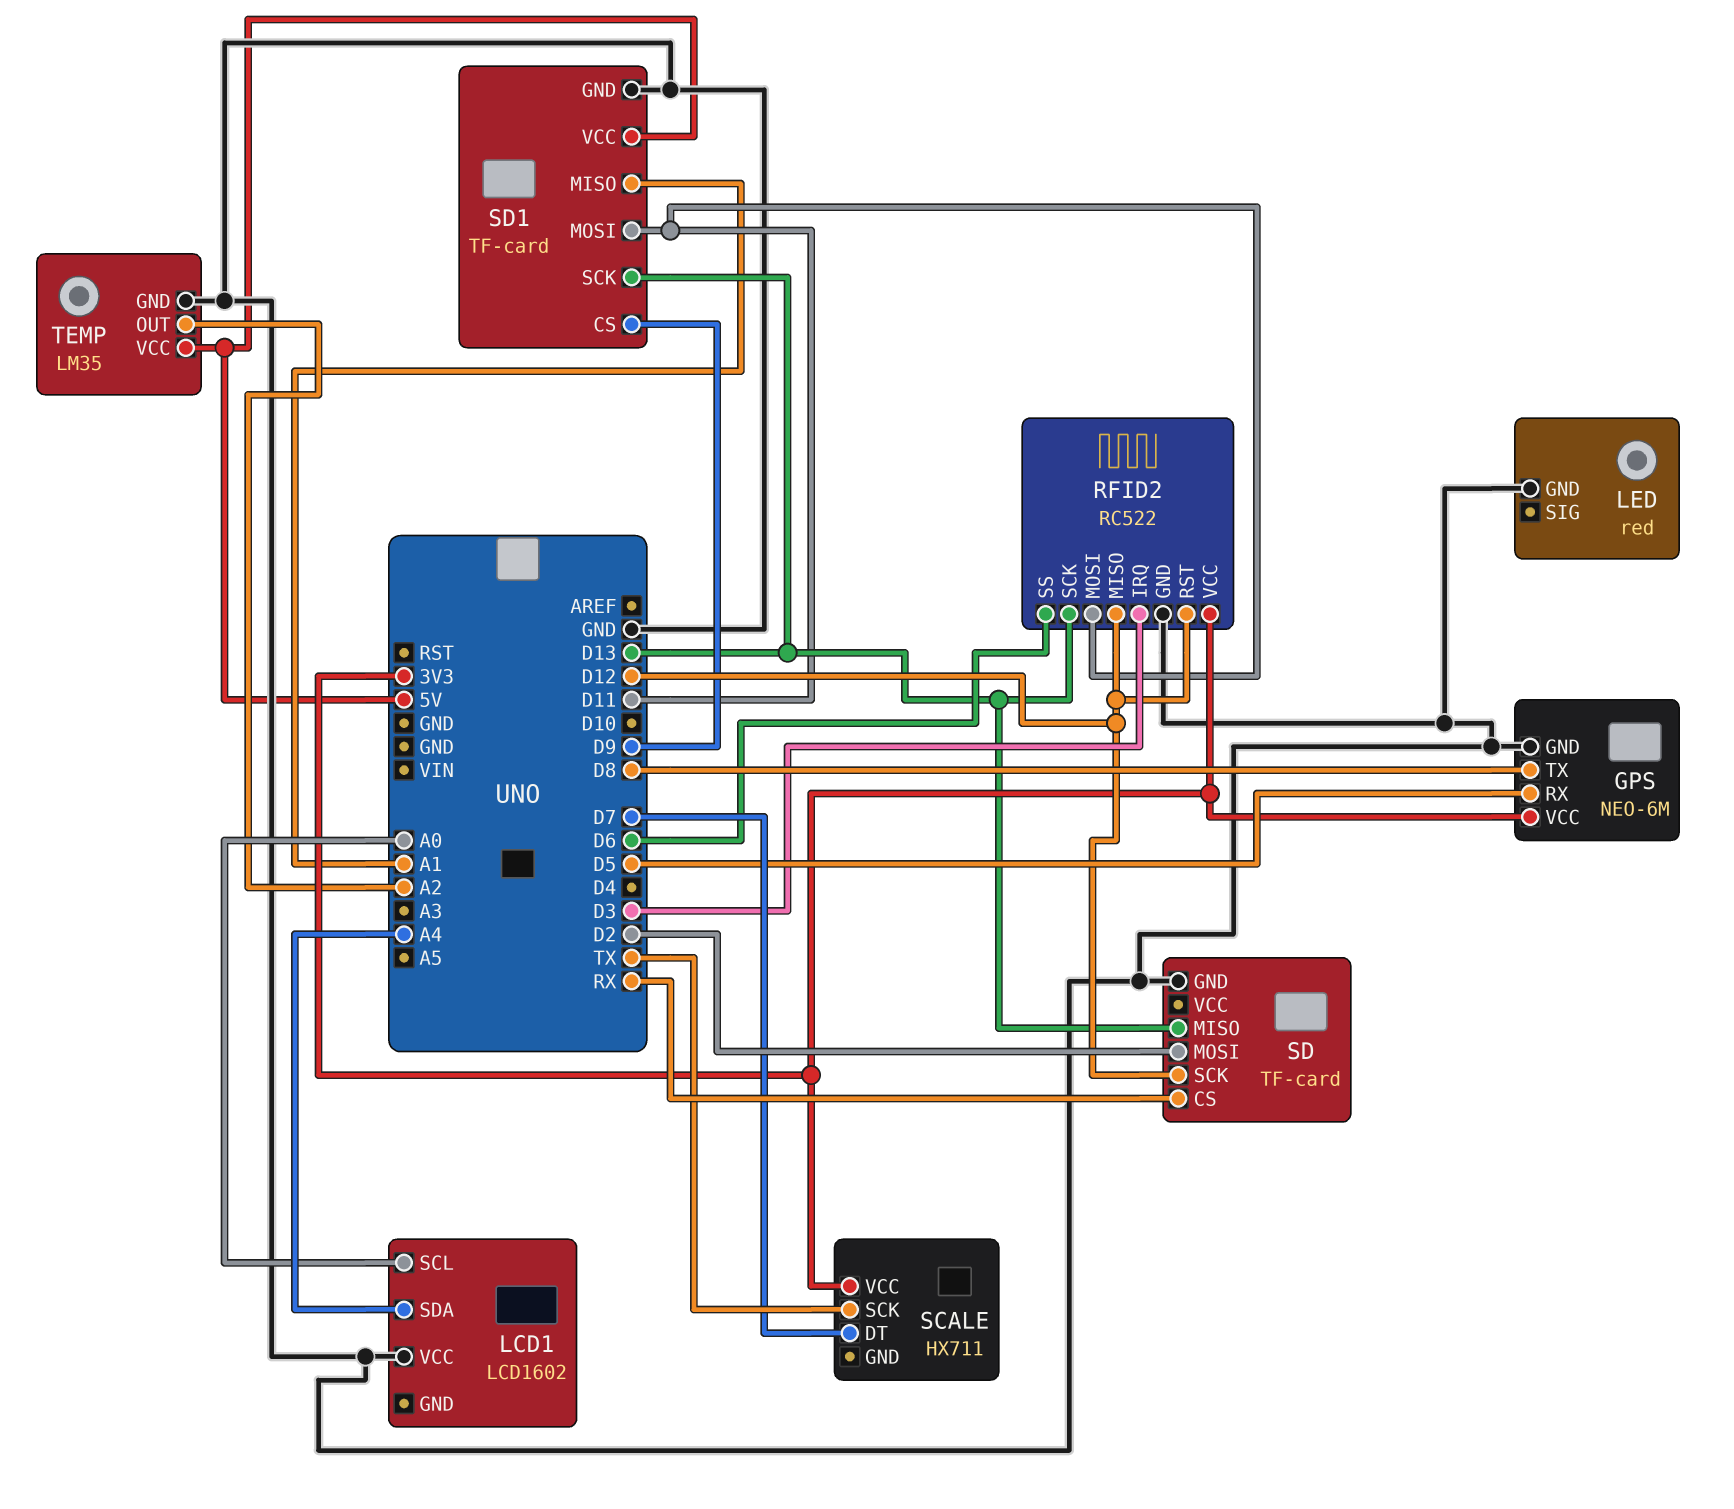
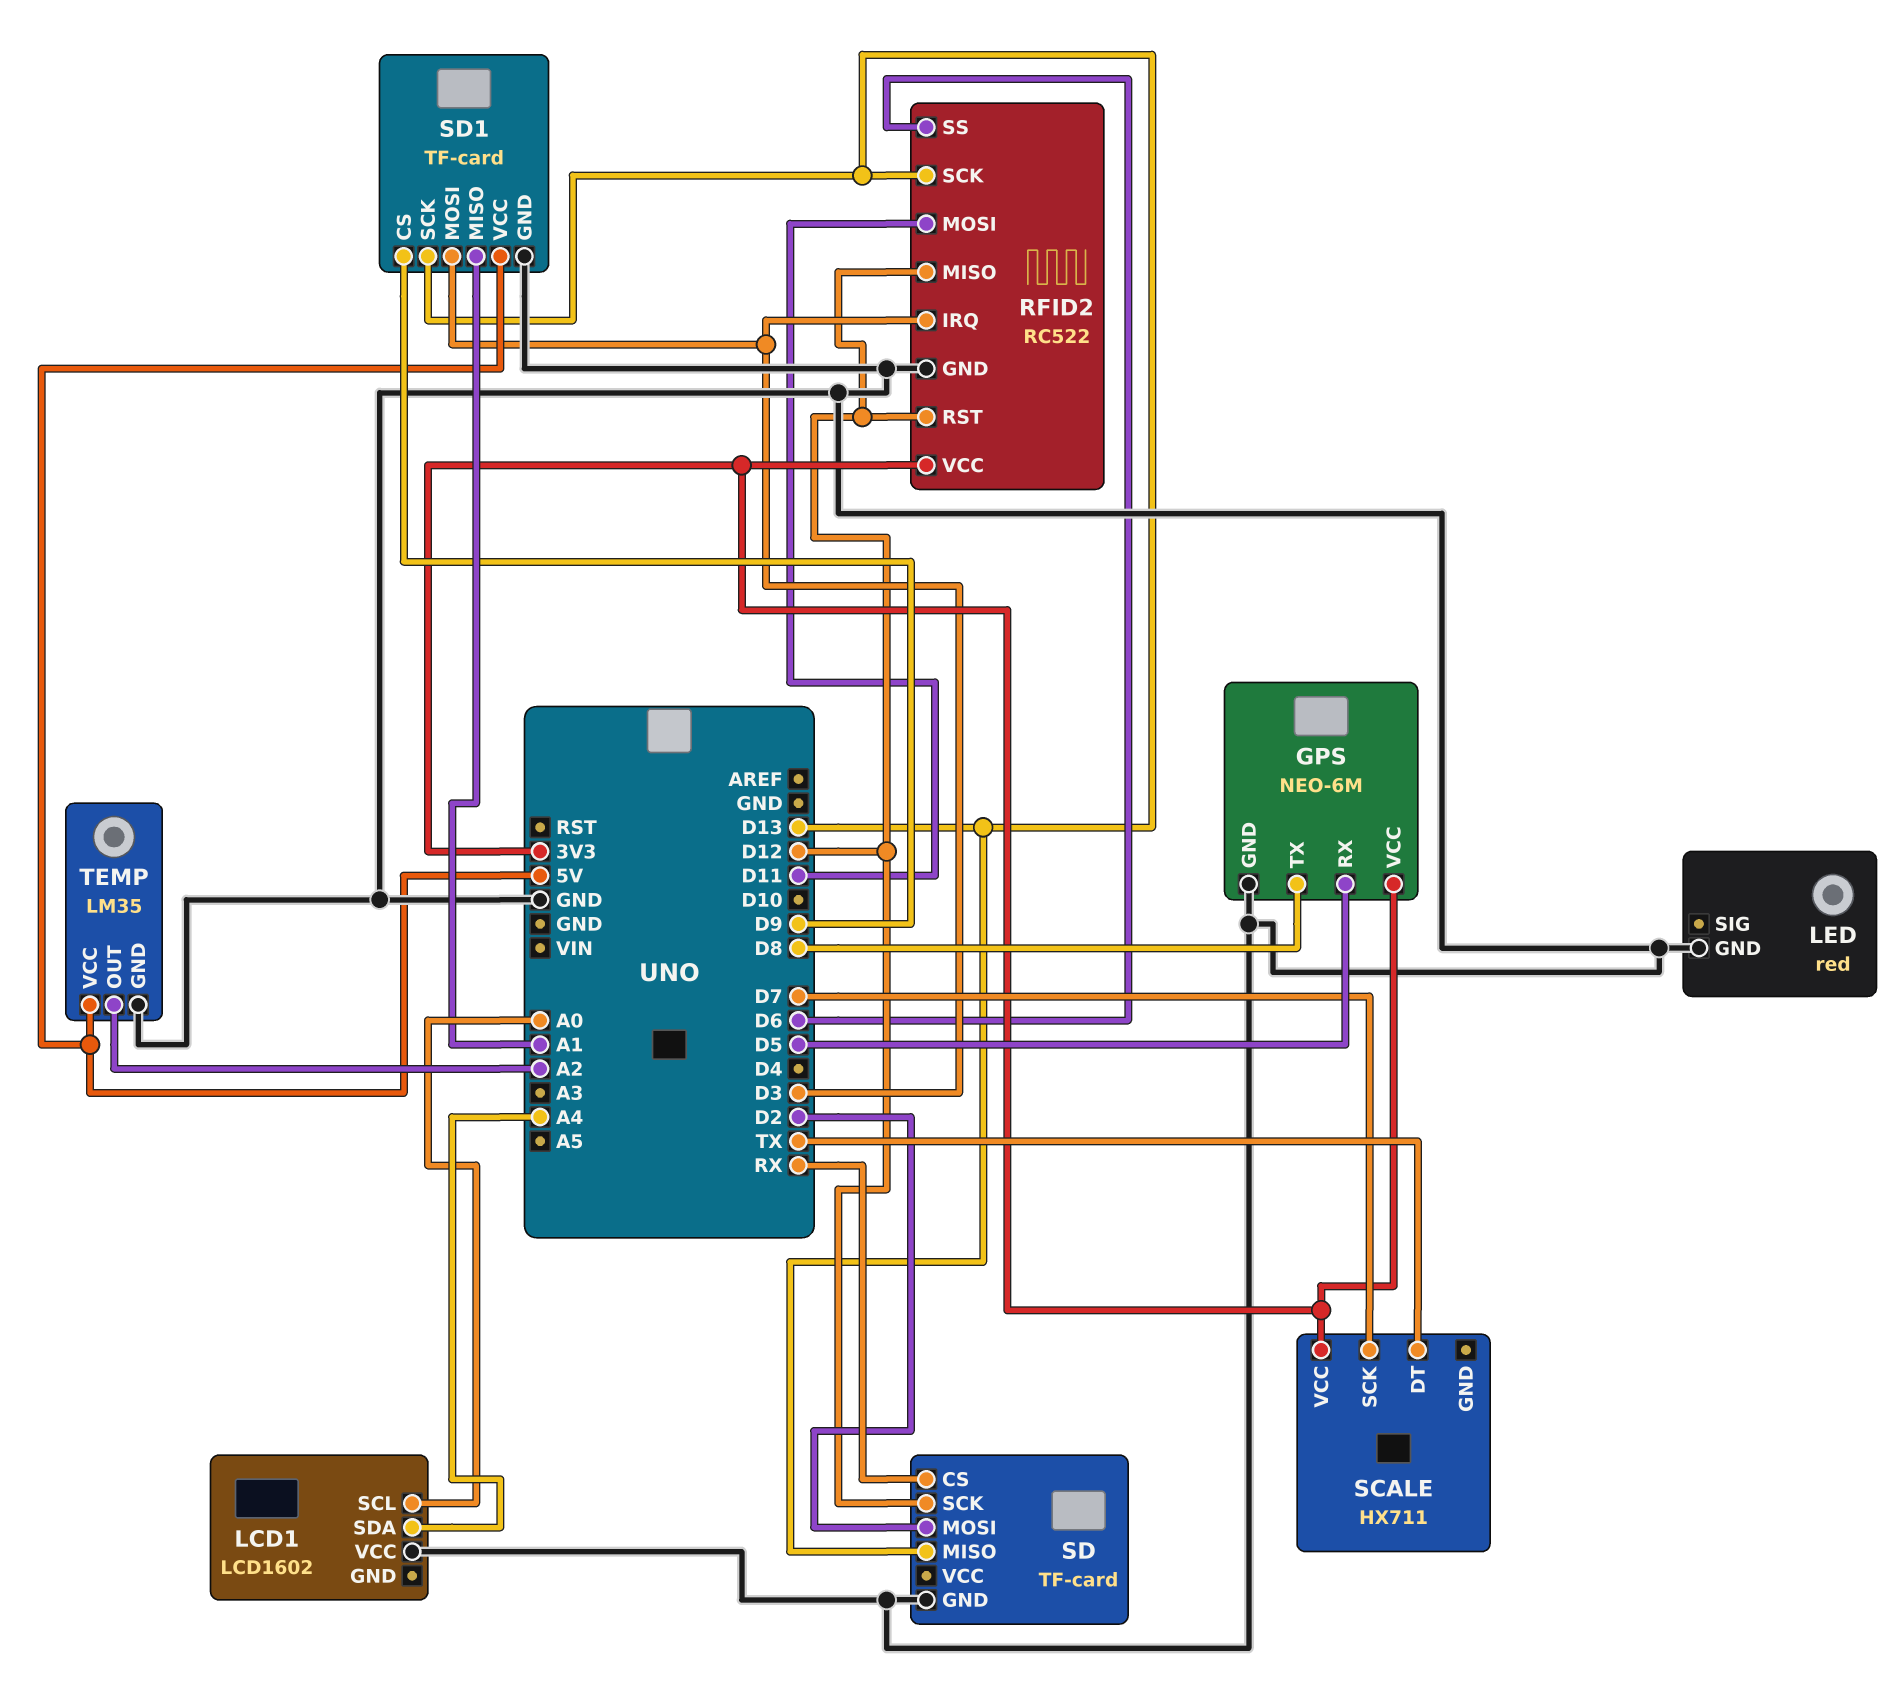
SCALE pin DT: D7 -> TX
SCALE pin SCK: TX -> D7
SD1 pin MOSI: D11 -> D3

